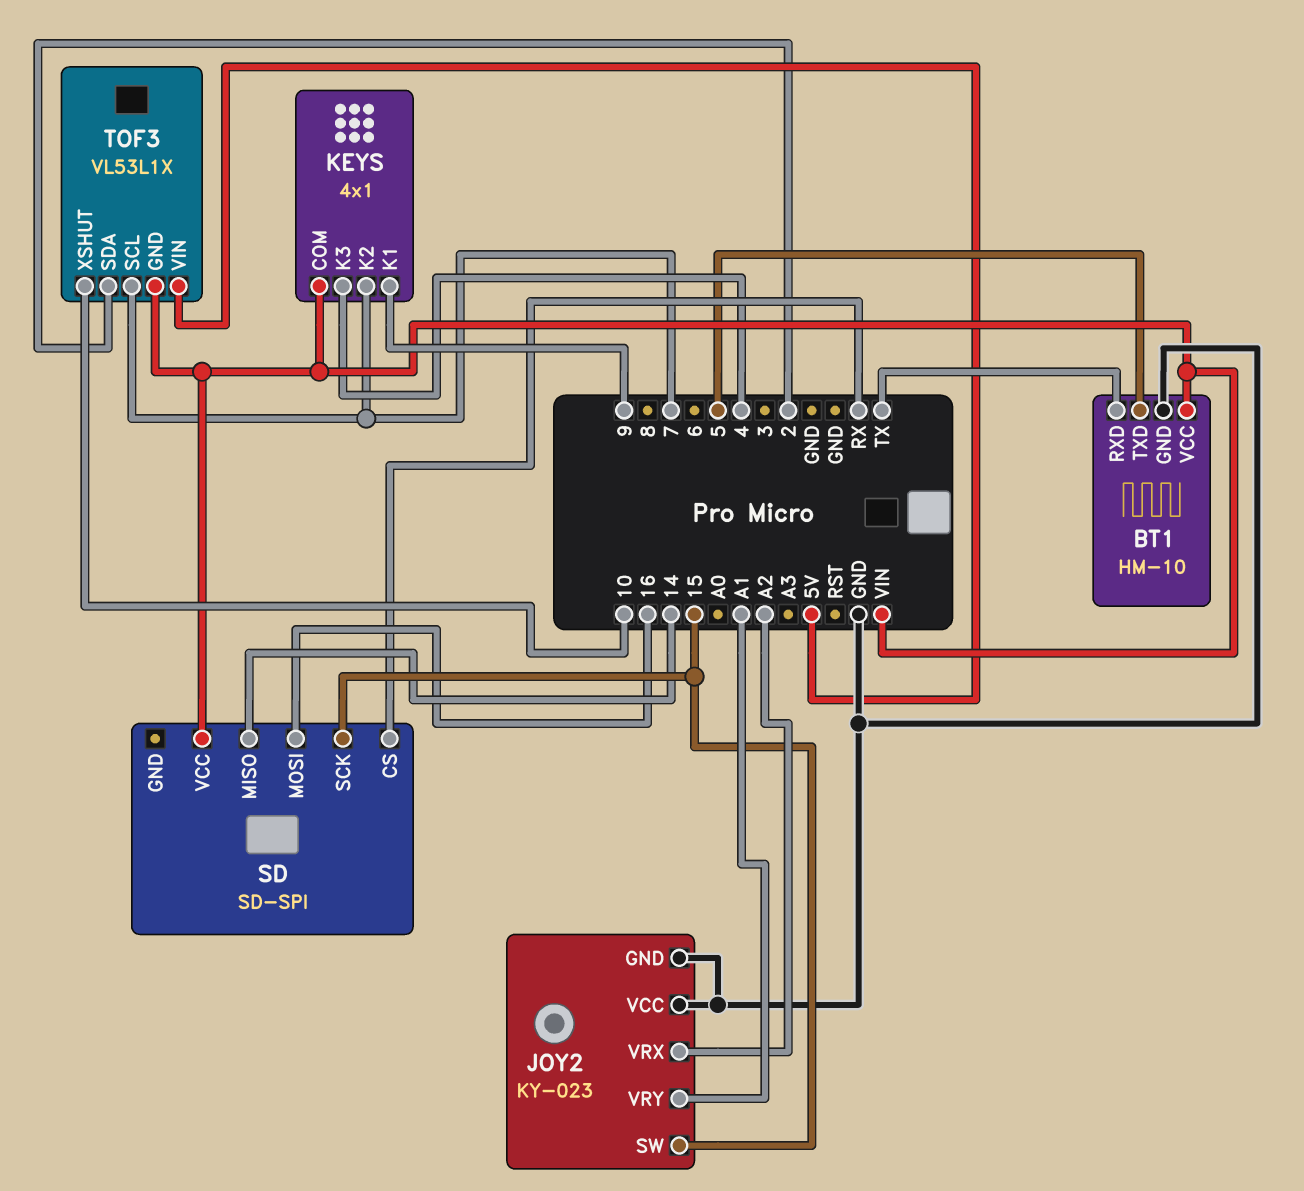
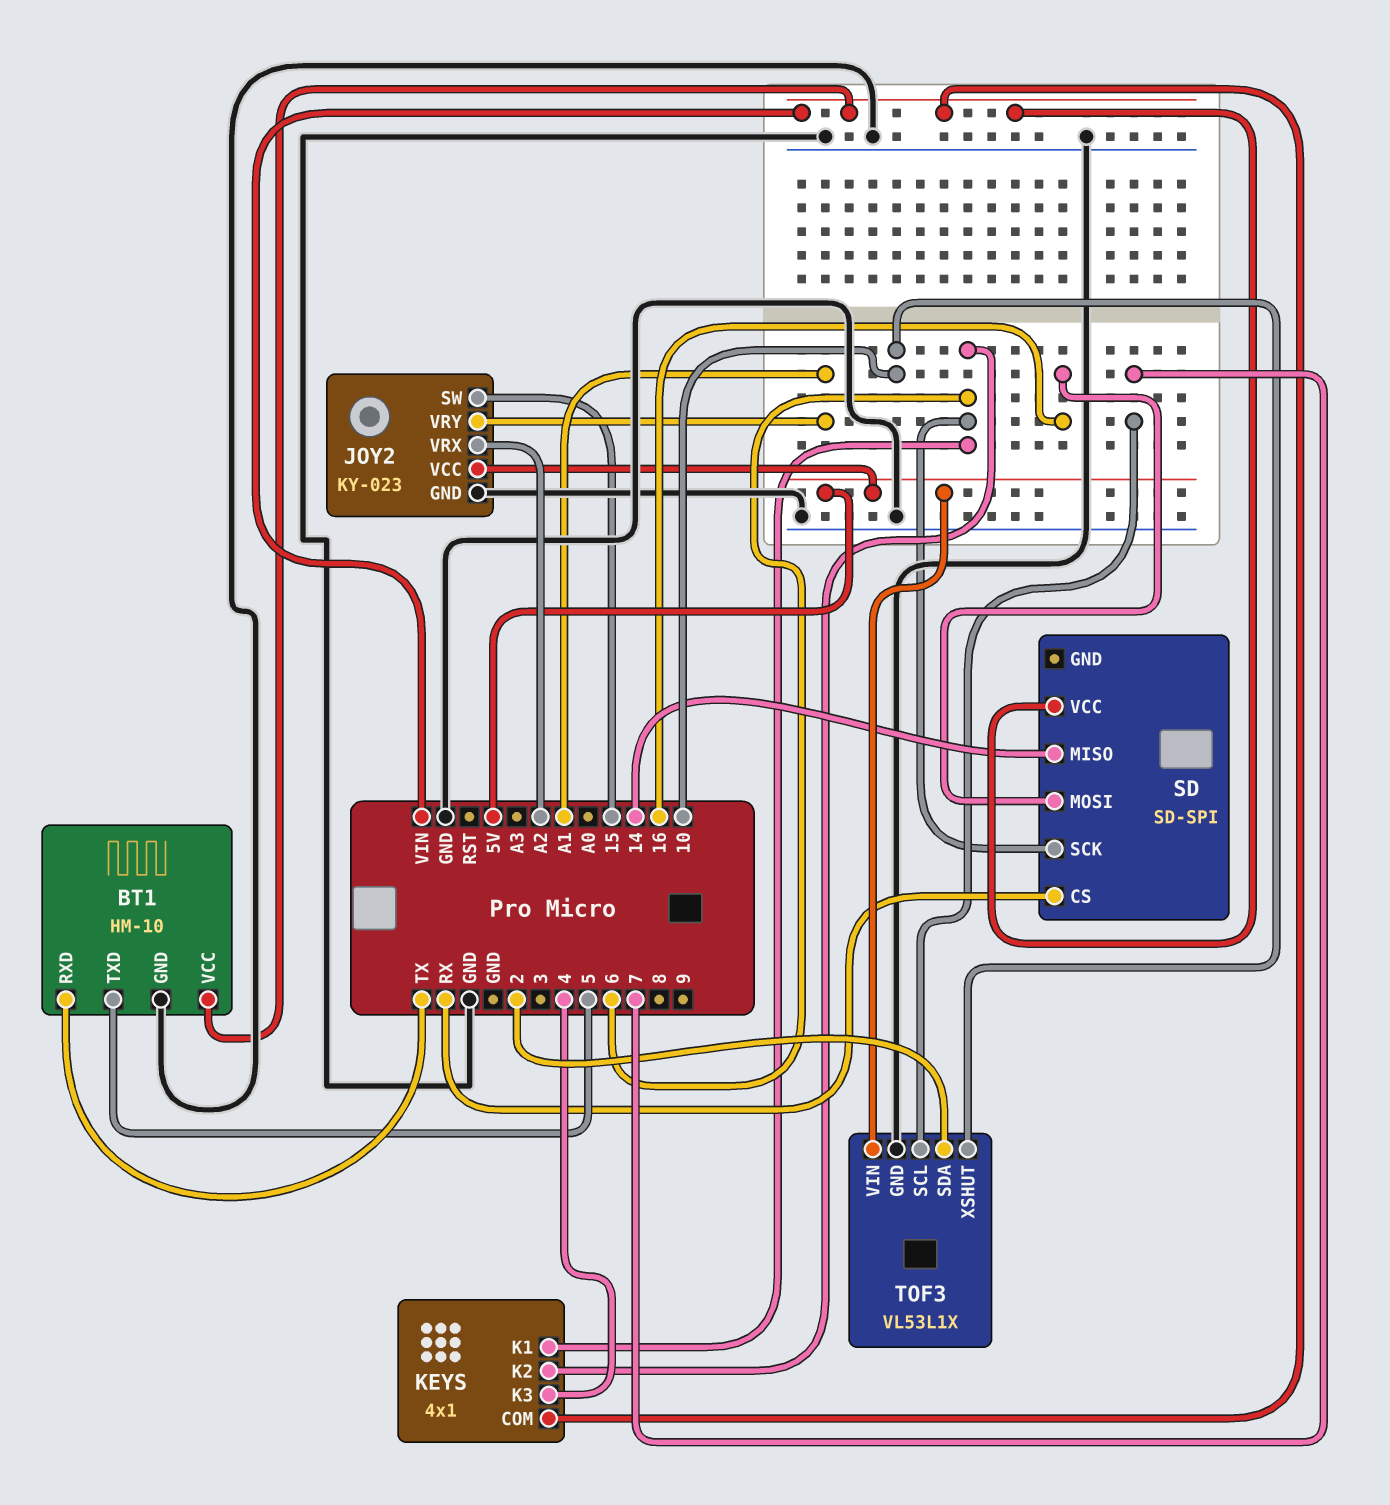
JOY2 pin VCC: GND -> 5V
KEYS pin K1: 9 -> 6
KEYS pin K2: 7 -> 6
SD pin SCK: 15 -> 6
TOF3 pin GND: VIN -> GND

